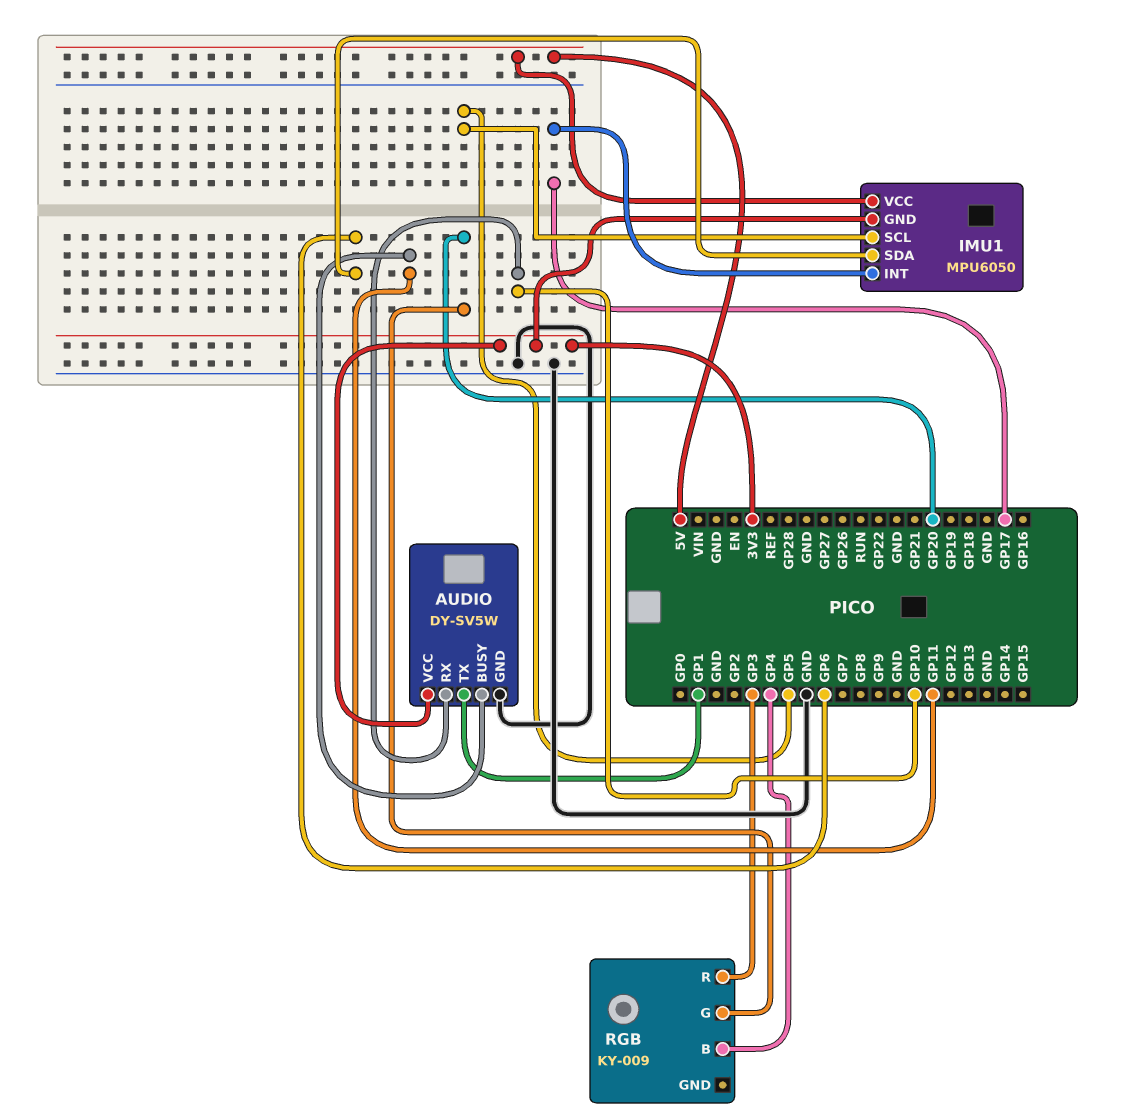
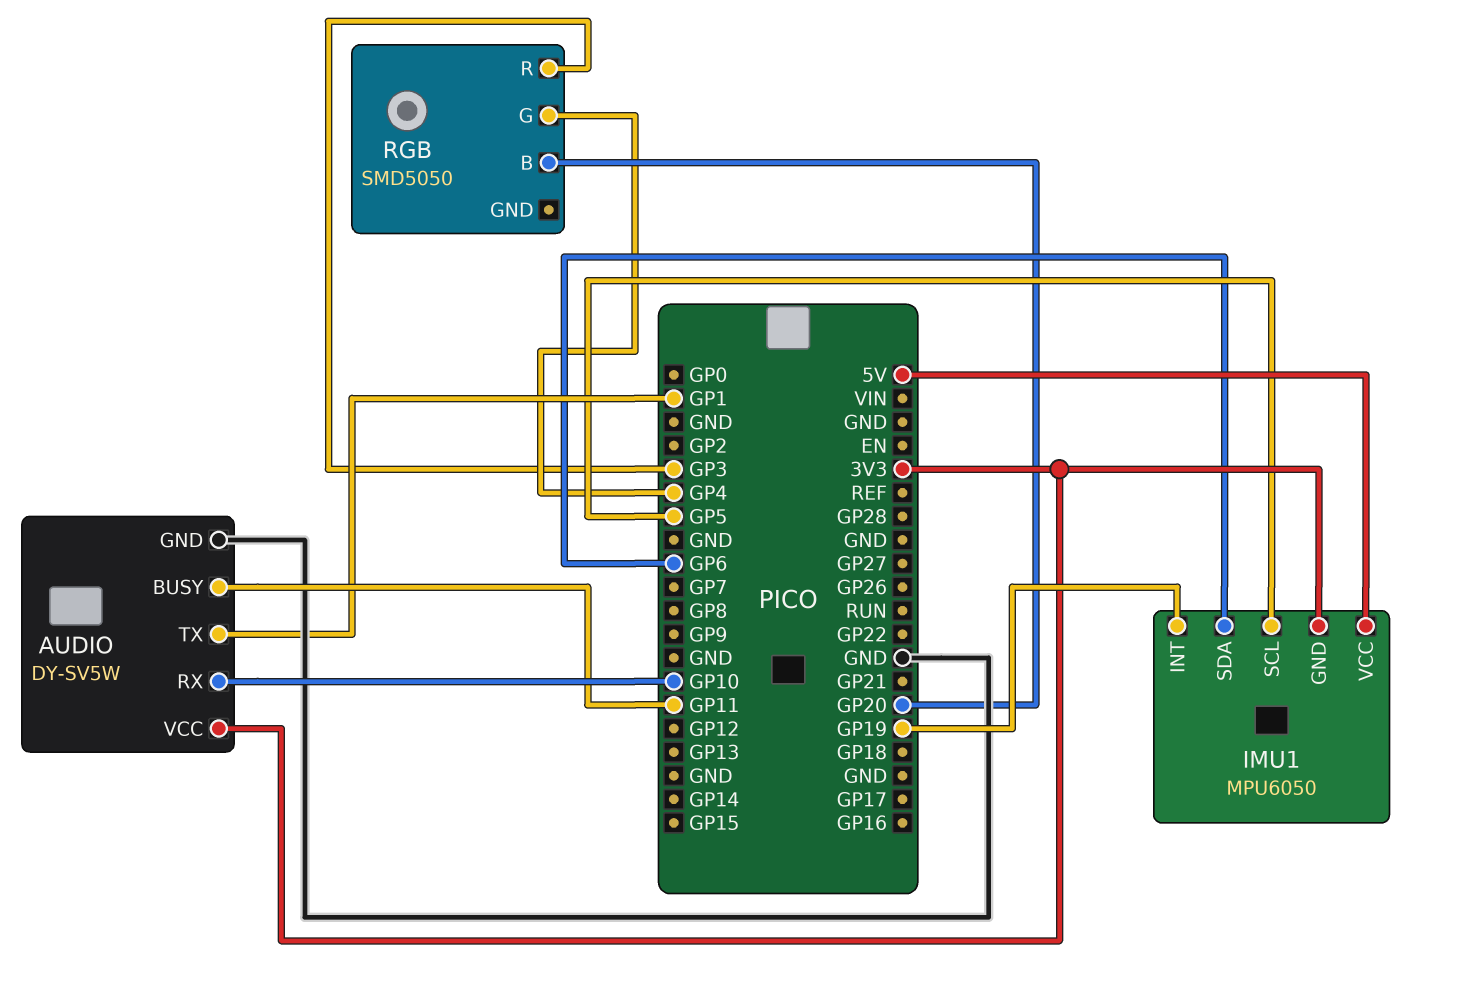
IMU1 pin INT: GP17 -> GP19
RGB: KY-009 -> SMD5050
RGB pin B: GP4 -> GP20
RGB pin G: GP20 -> GP4

